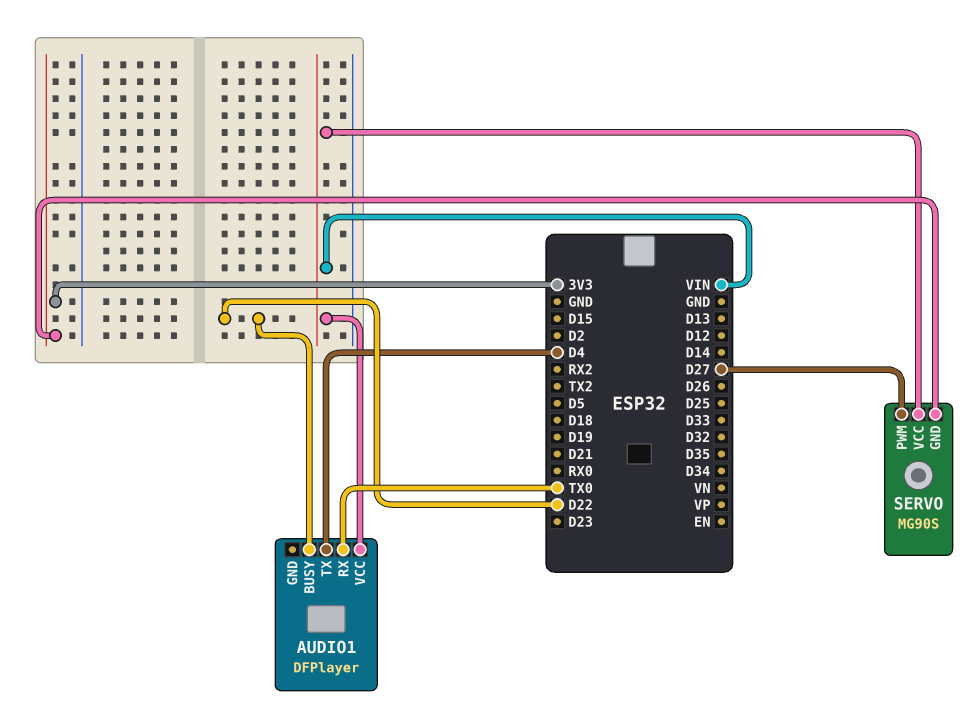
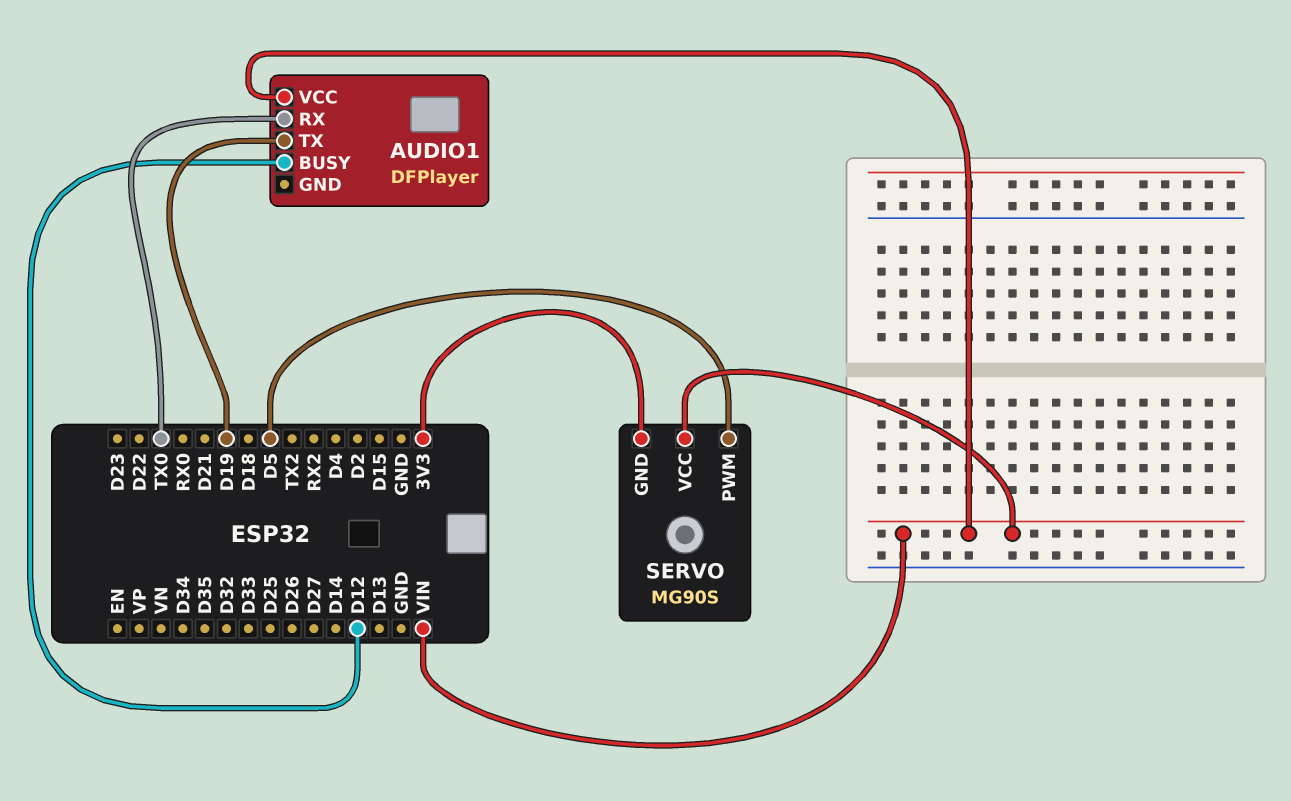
AUDIO1 pin BUSY: D22 -> D12
AUDIO1 pin TX: D4 -> D19
SERVO pin PWM: D27 -> D5

